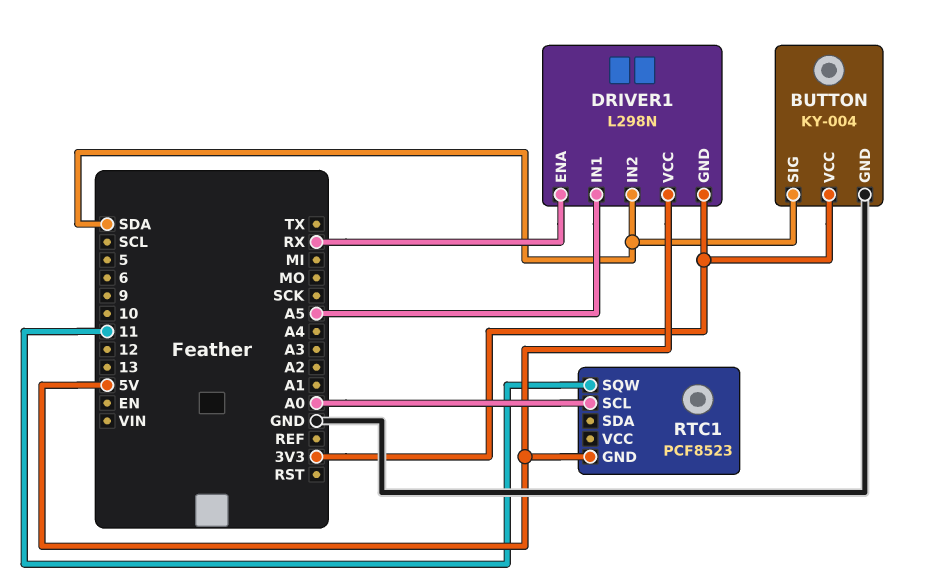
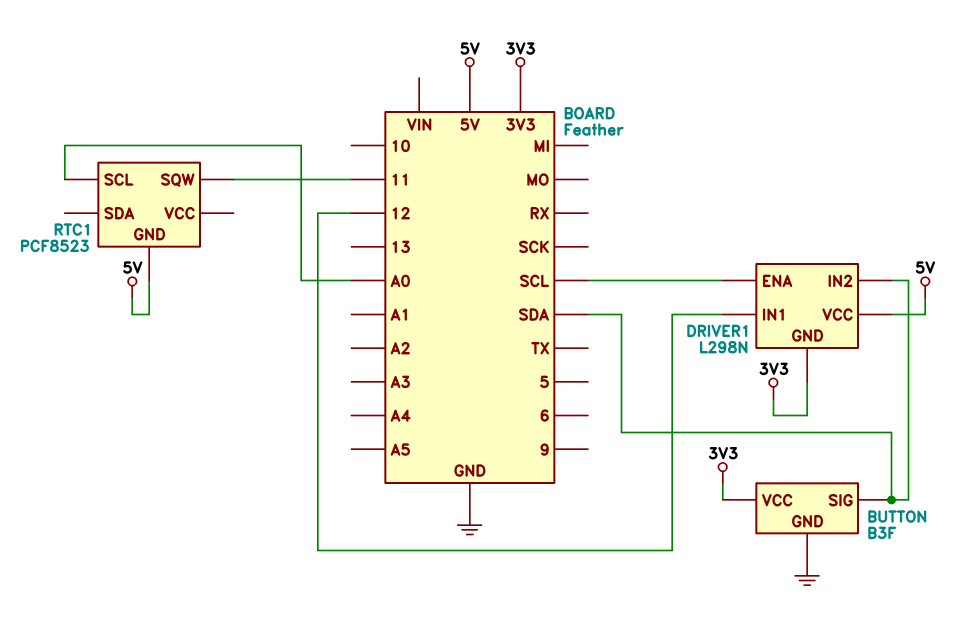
BUTTON: KY-004 -> B3F
DRIVER1 pin ENA: RX -> SCL
DRIVER1 pin IN1: A5 -> 12

